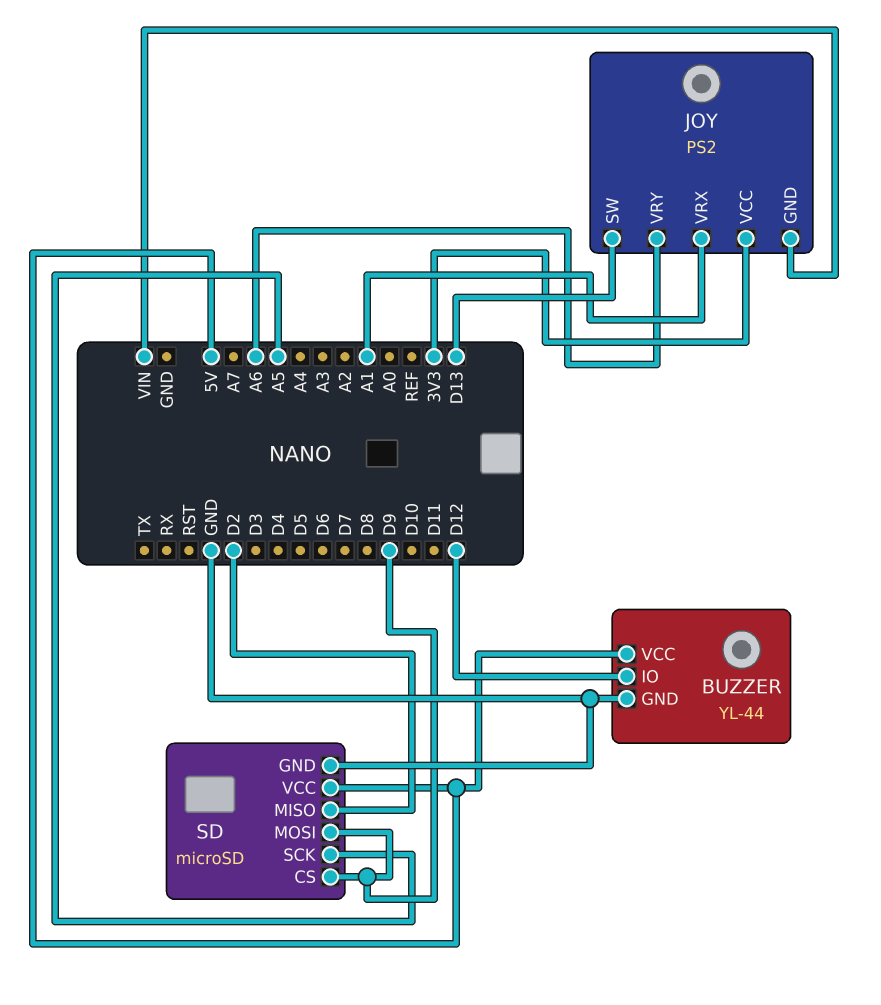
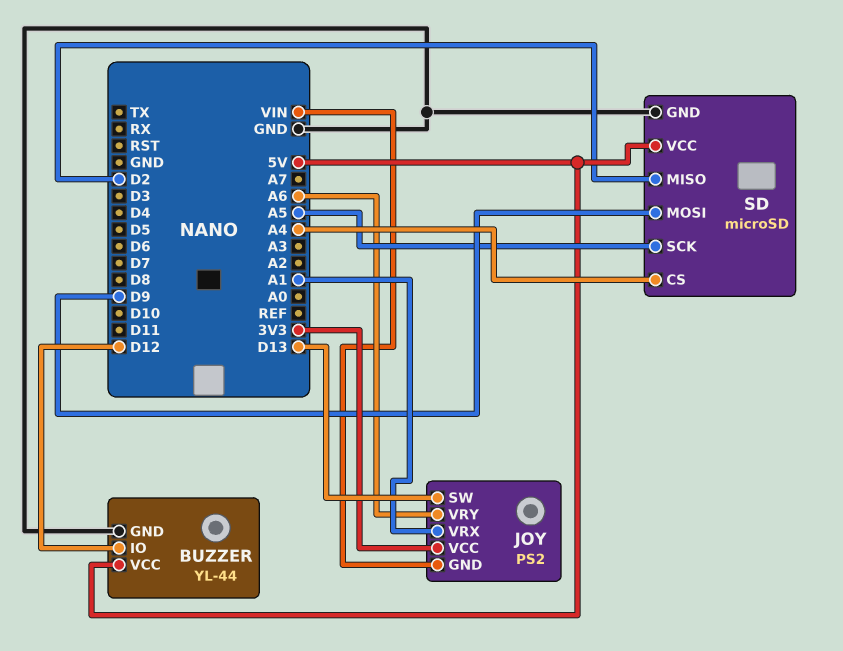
SD pin CS: D9 -> A4

